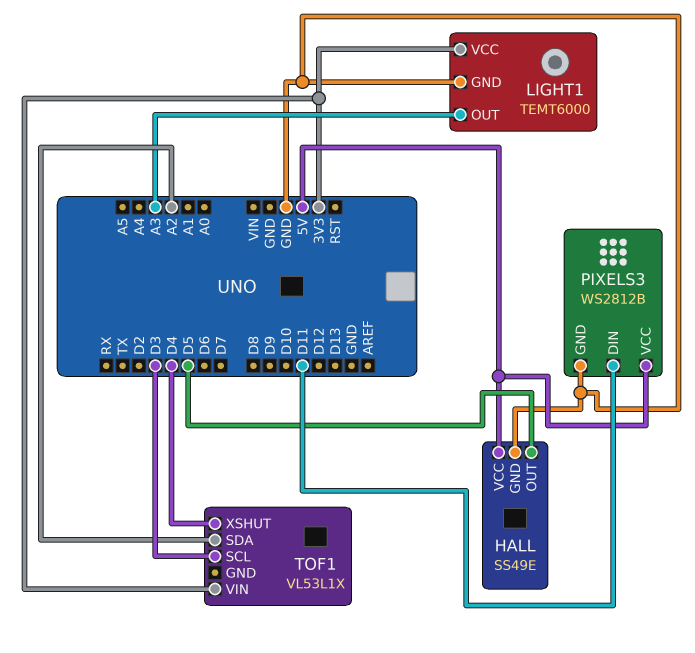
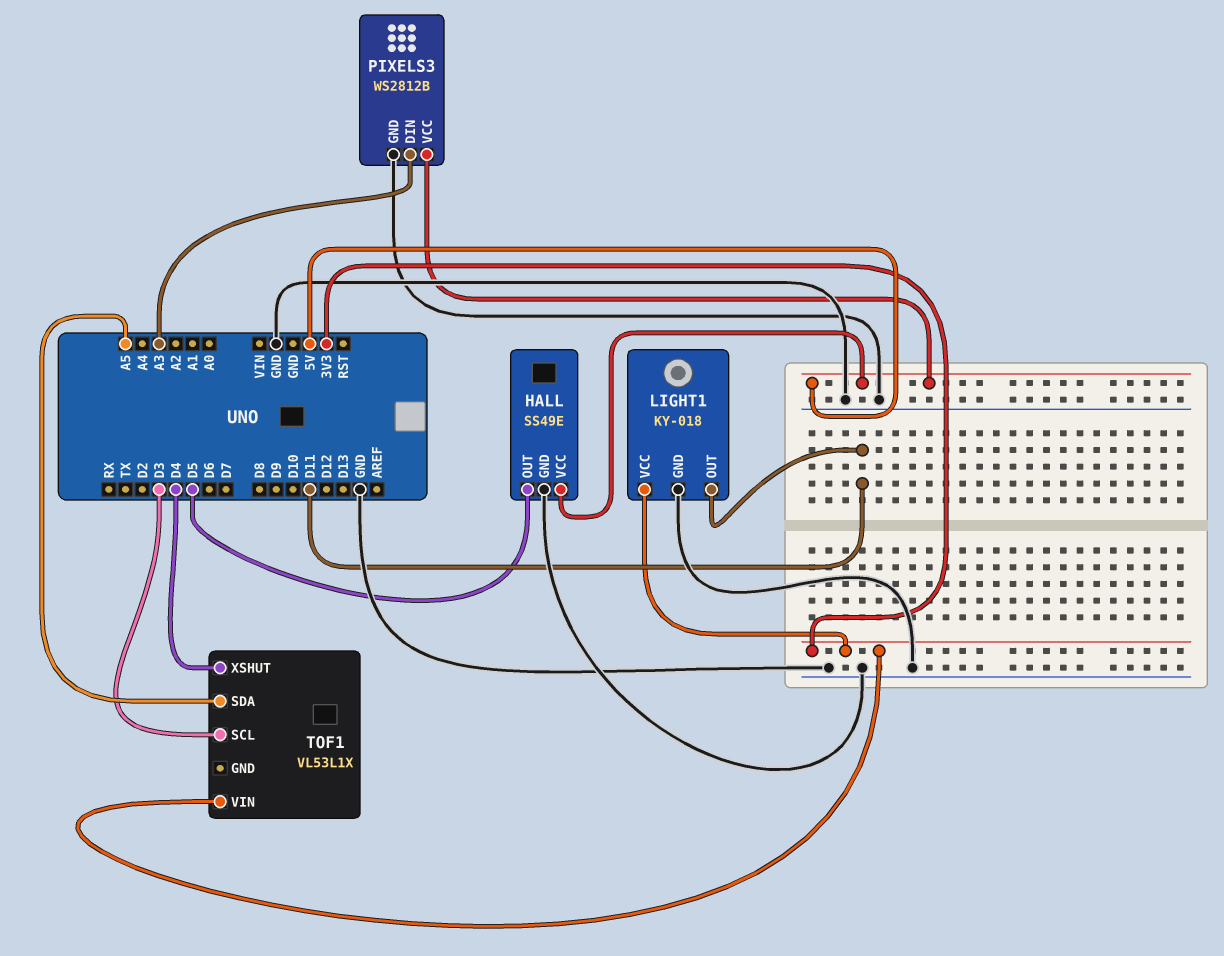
LIGHT1: TEMT6000 -> KY-018
LIGHT1 pin OUT: A3 -> D11
PIXELS3 pin DIN: D11 -> A3
TOF1 pin SDA: A2 -> A5

